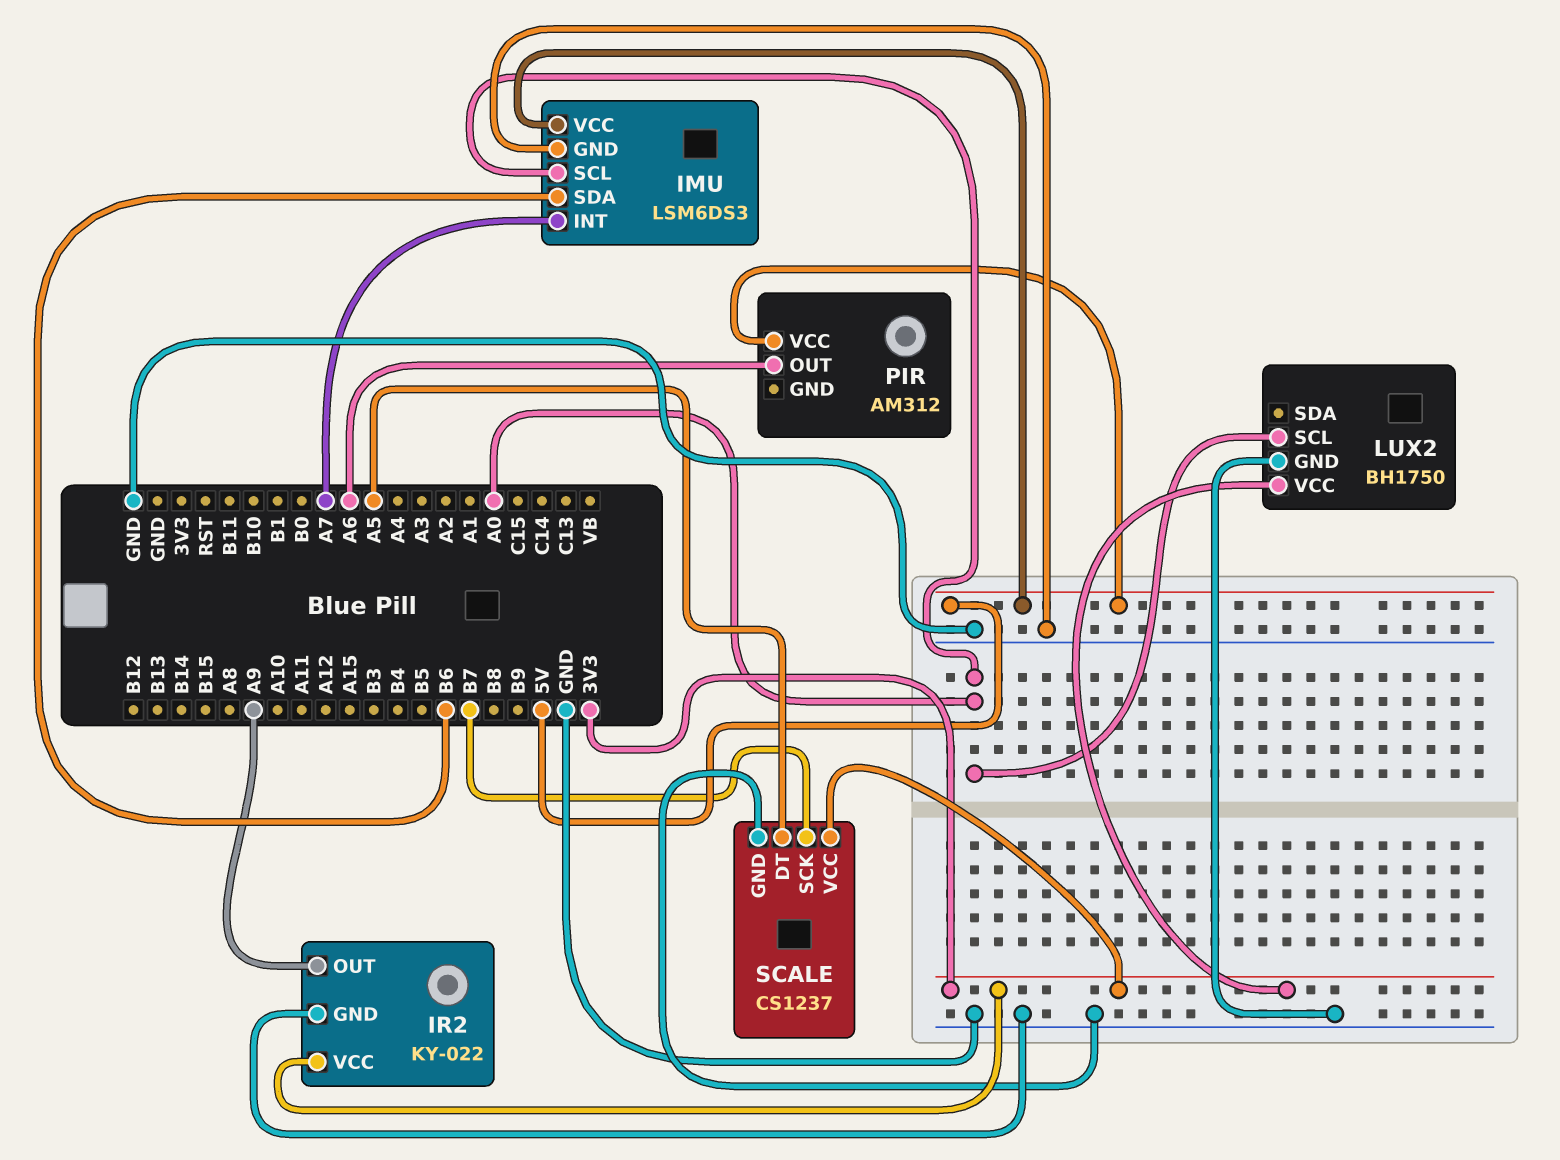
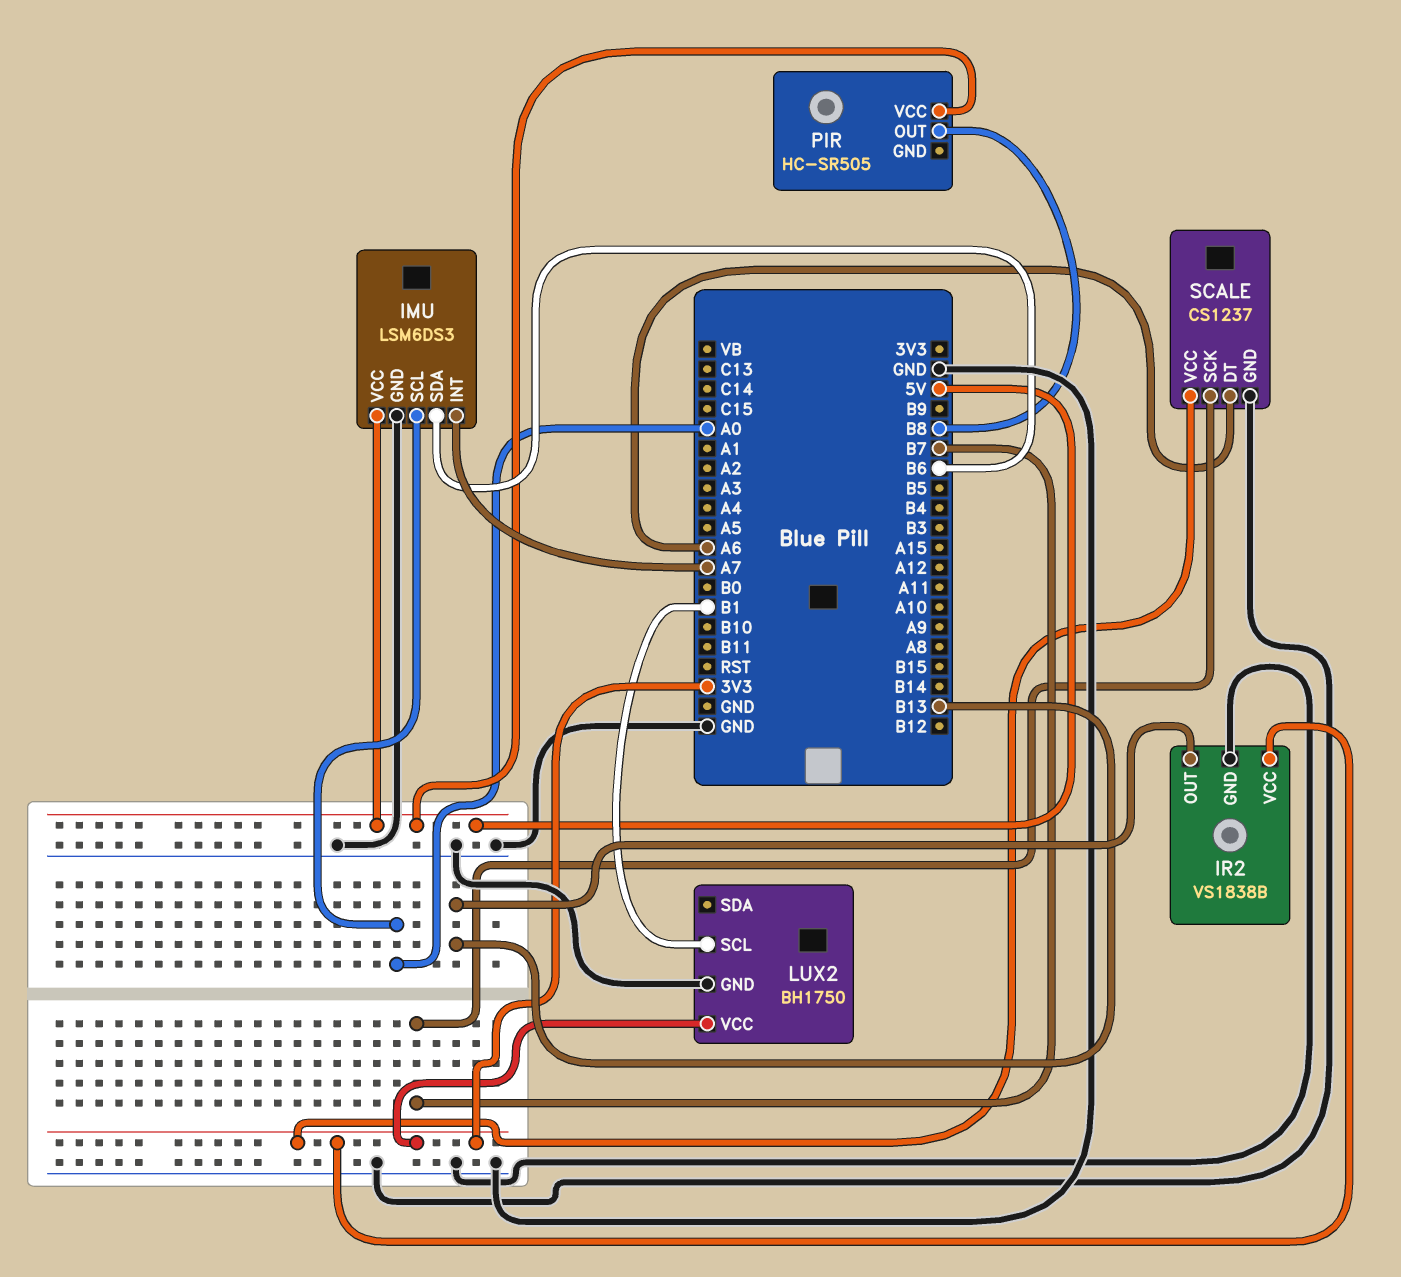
IR2: KY-022 -> VS1838B
IR2 pin OUT: A9 -> B13
LUX2 pin SCL: A0 -> B1
PIR: AM312 -> HC-SR505
PIR pin OUT: A6 -> B8
SCALE pin DT: A5 -> A6

